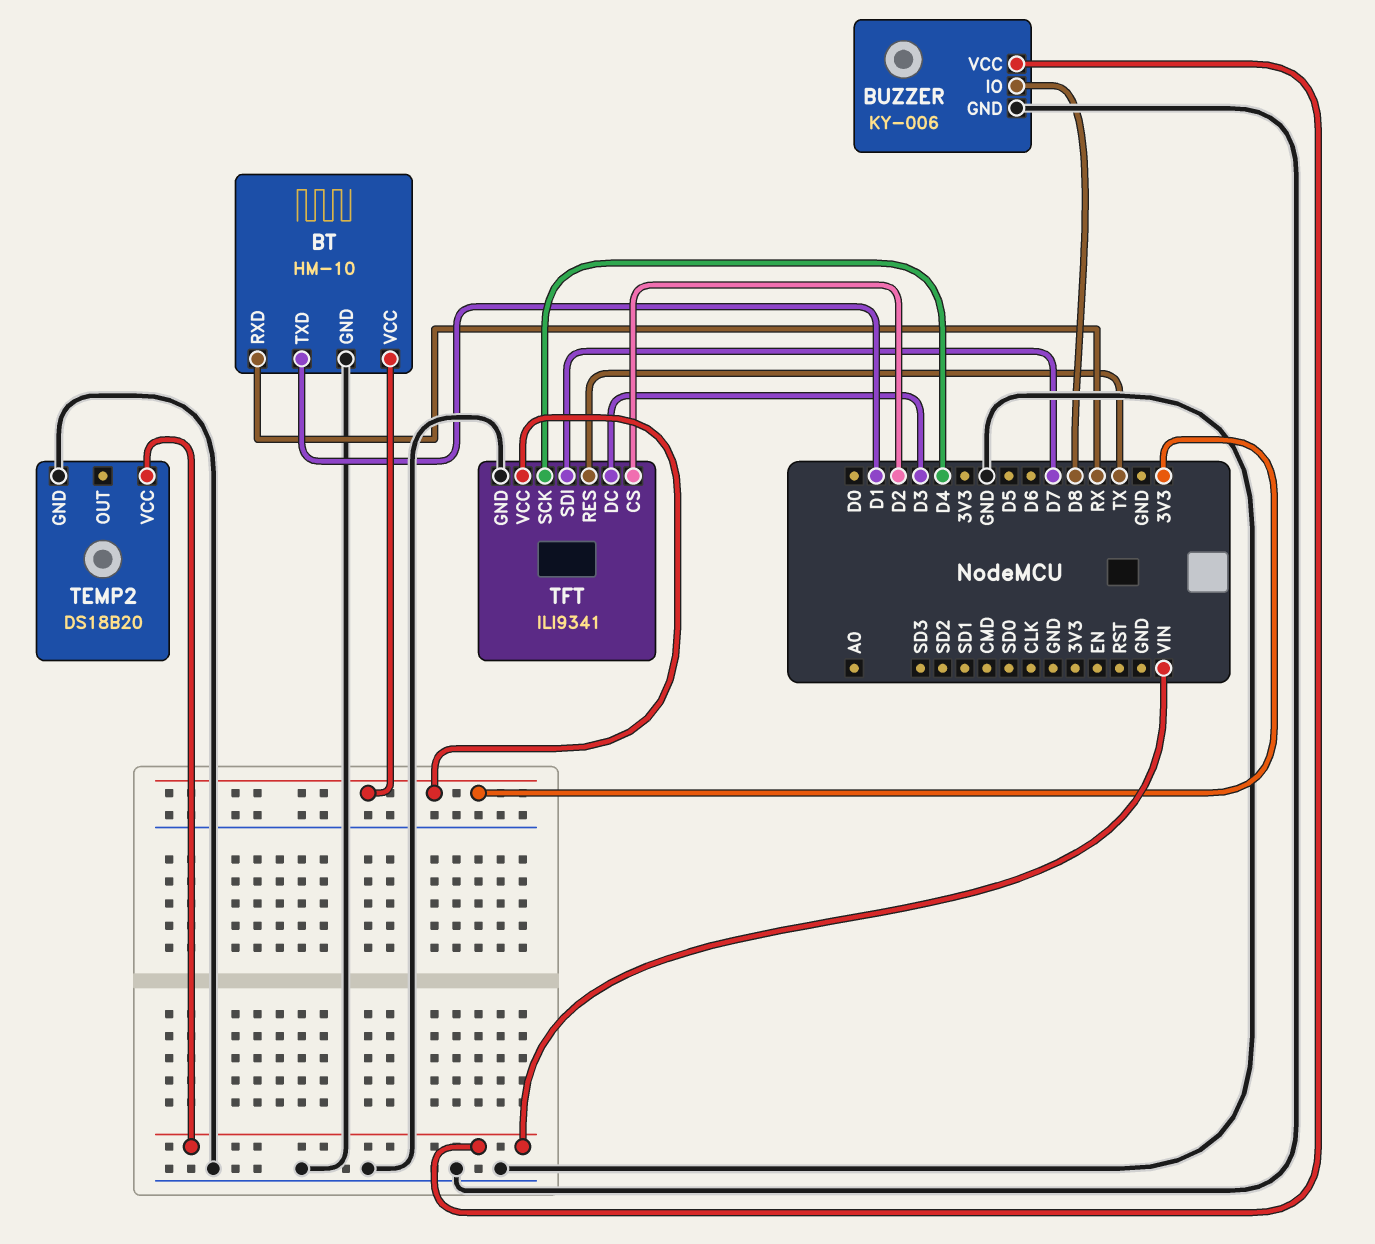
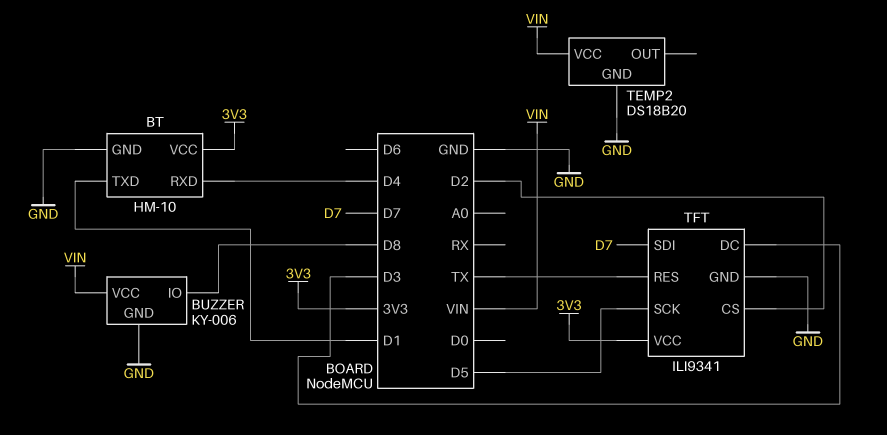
BT pin RXD: RX -> D4
TFT pin SCK: D4 -> D5

